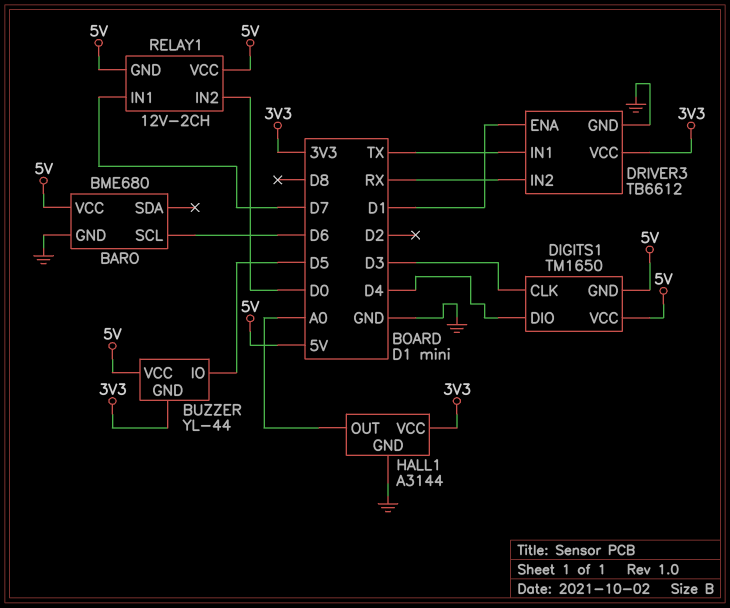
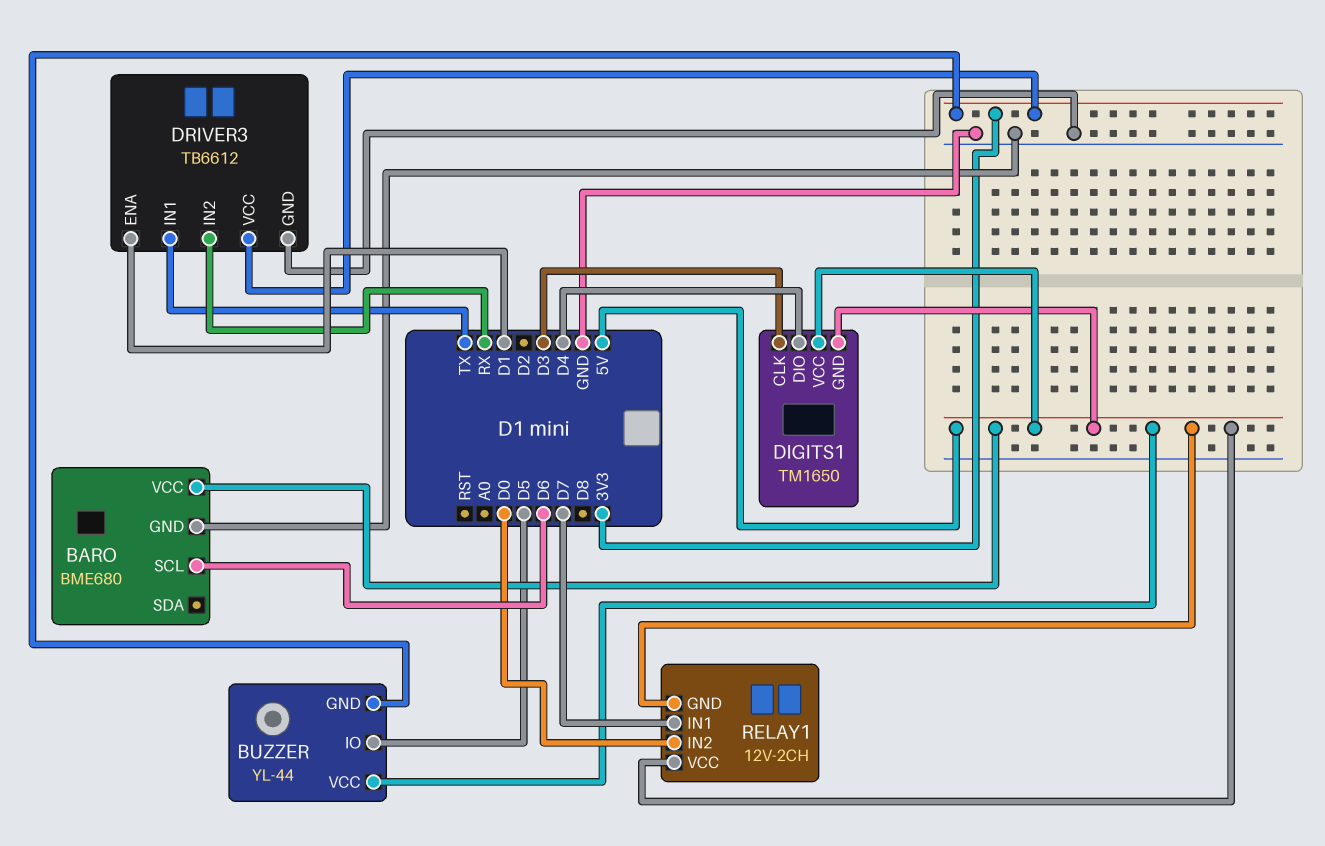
HALL1: A3144 -> none
HALL1 pin GND: GND -> none
HALL1 pin OUT: A0 -> none
HALL1 pin VCC: 3V3 -> none

